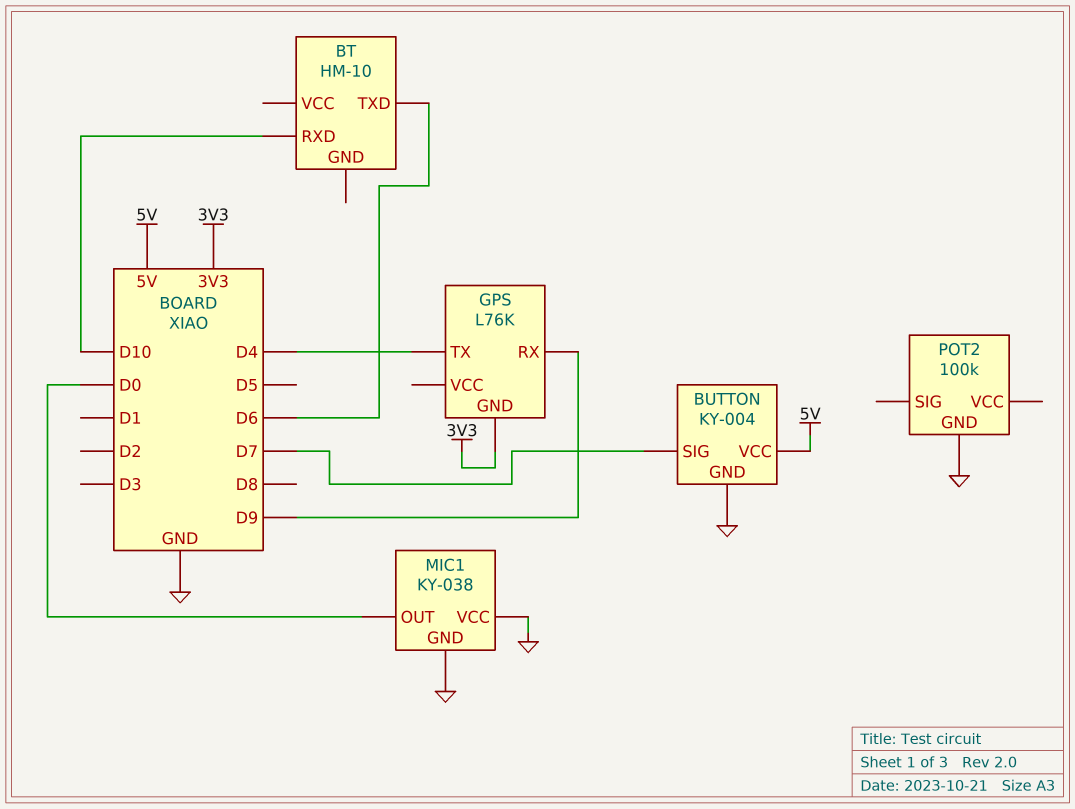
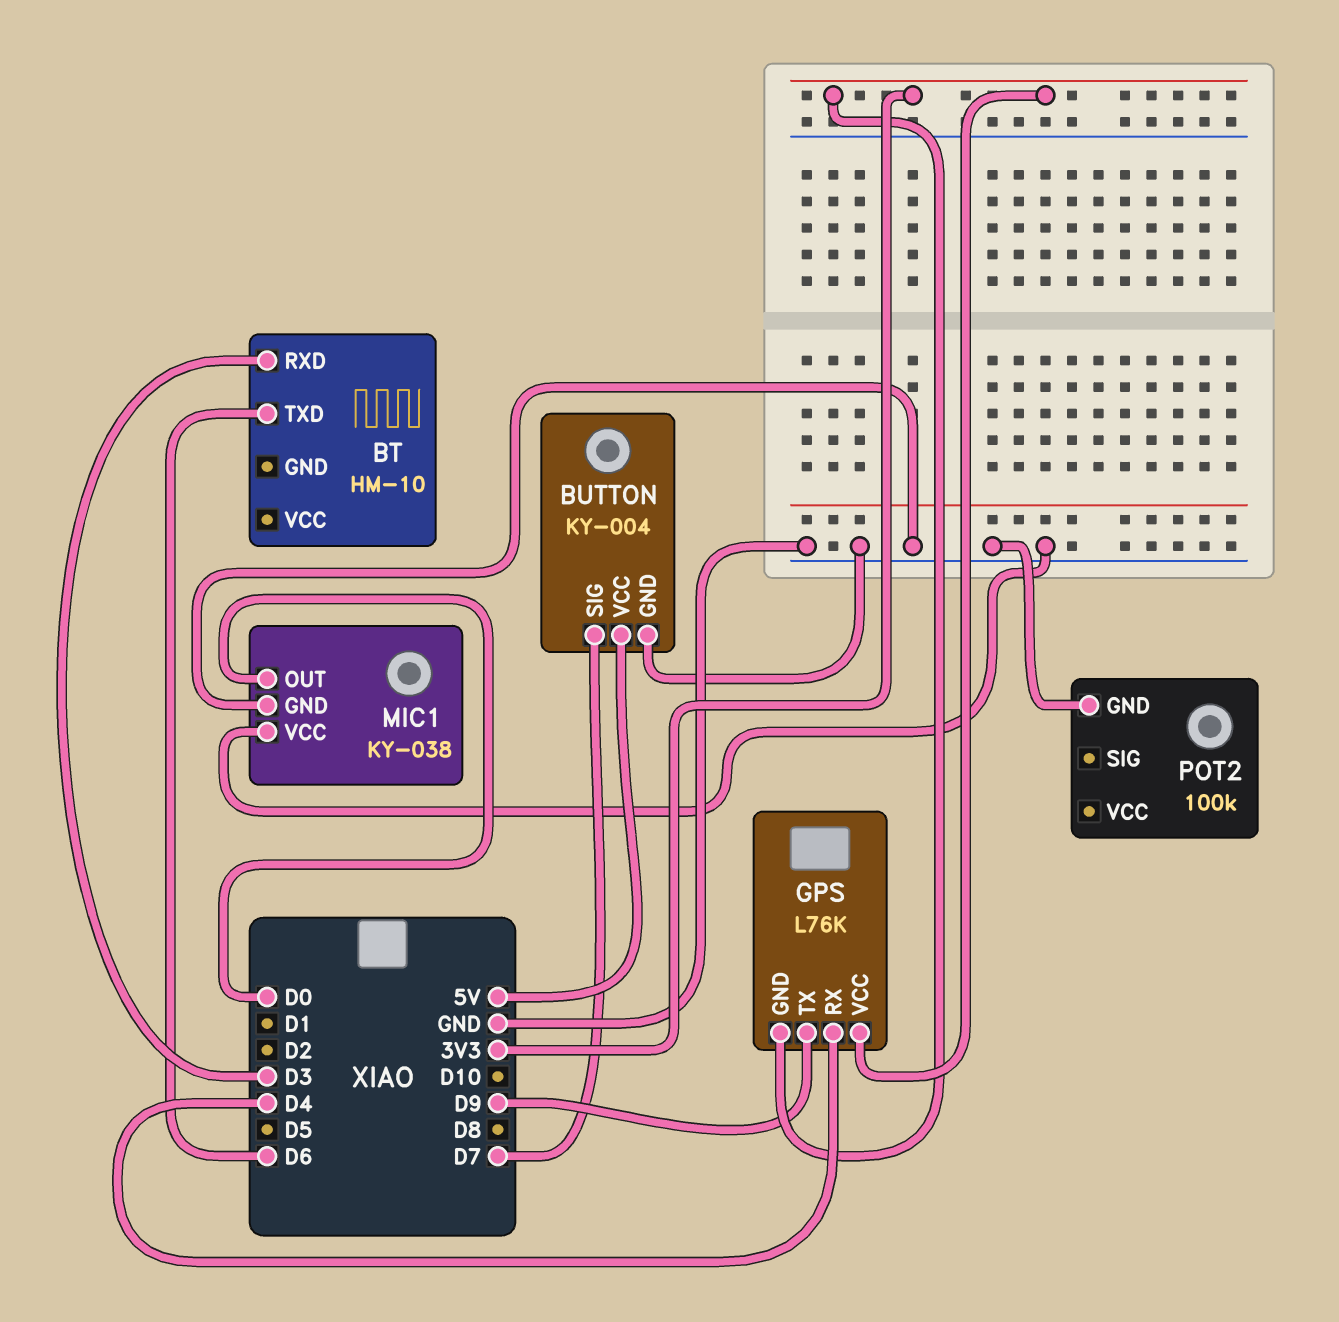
BT pin RXD: D10 -> D3
GPS pin RX: D9 -> D4
GPS pin TX: D4 -> D9
GPS pin VCC: none -> 3V3

